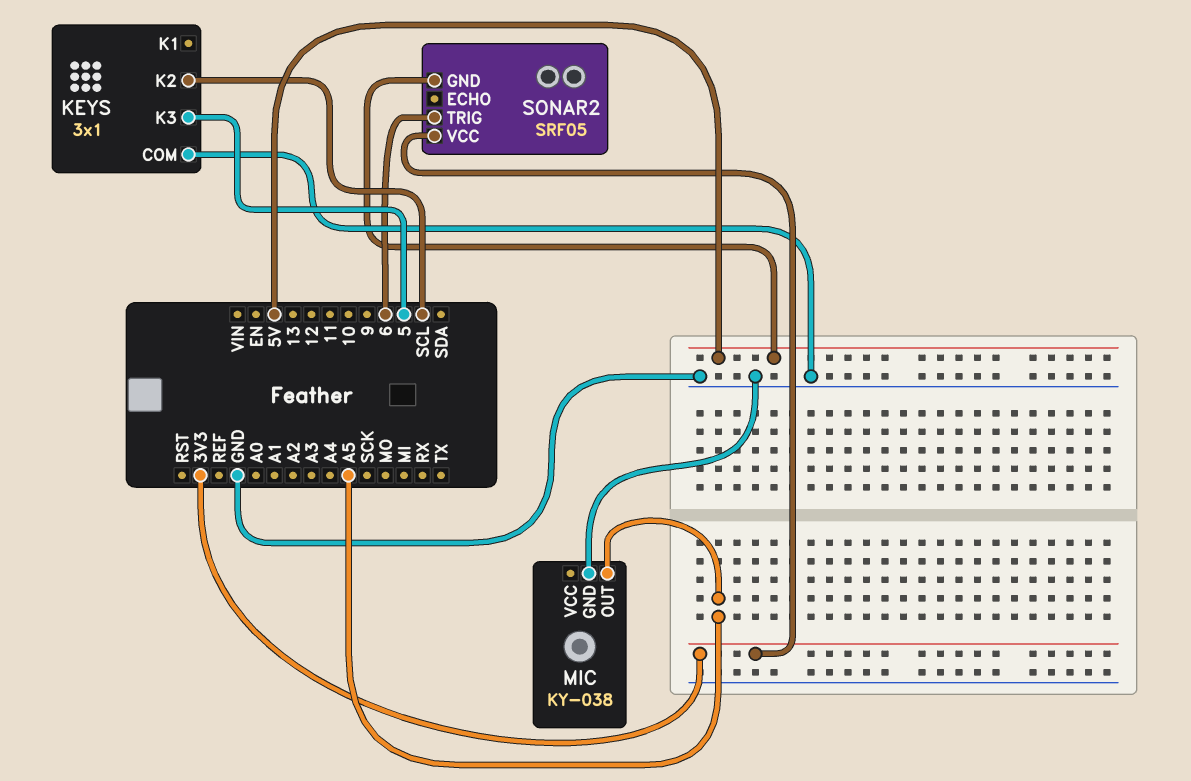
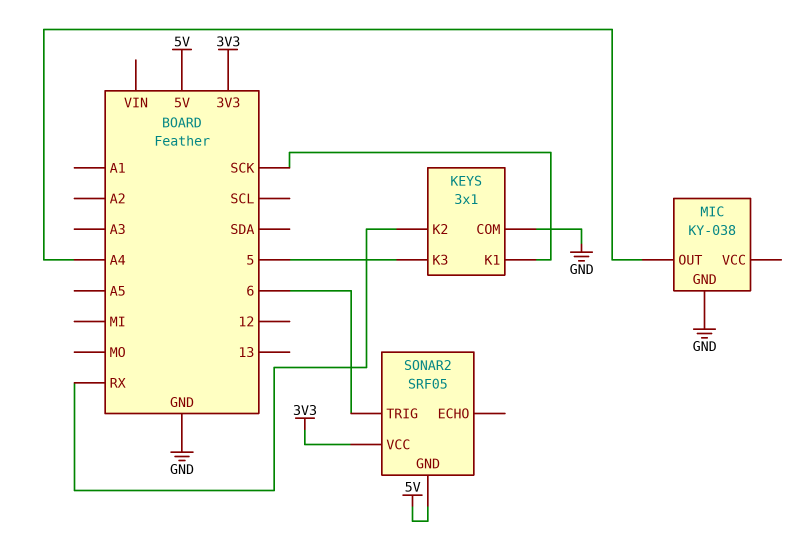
KEYS pin K1: none -> SCK
KEYS pin K2: SCL -> RX
MIC pin OUT: A5 -> A4

